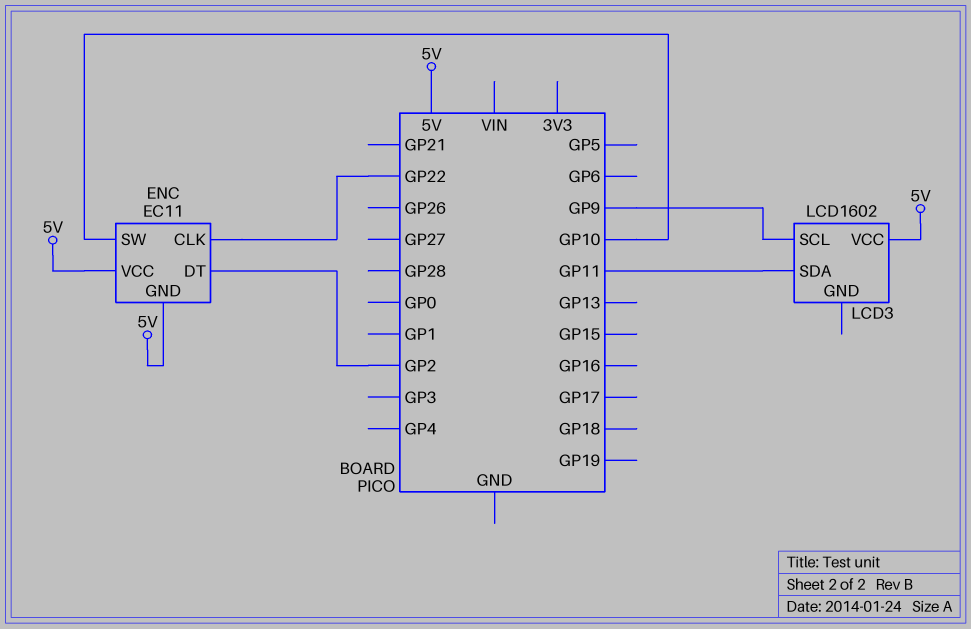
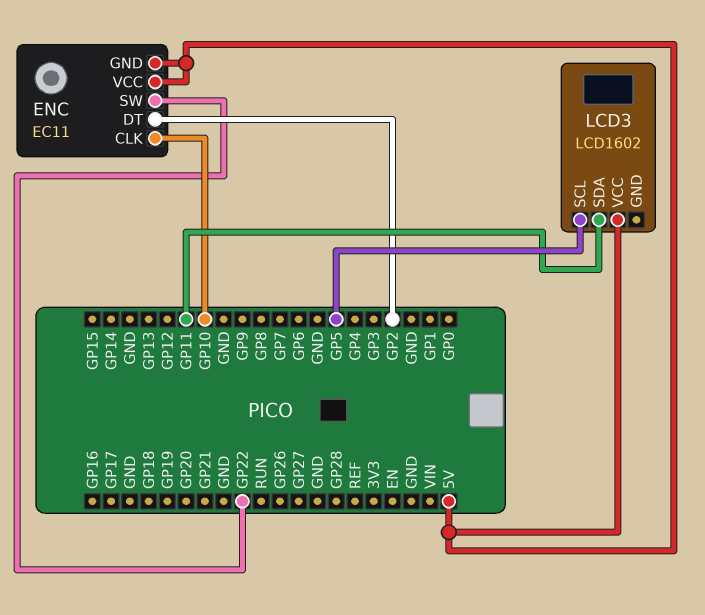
ENC pin CLK: GP22 -> GP10
ENC pin SW: GP10 -> GP22
LCD3 pin SCL: GP9 -> GP5

